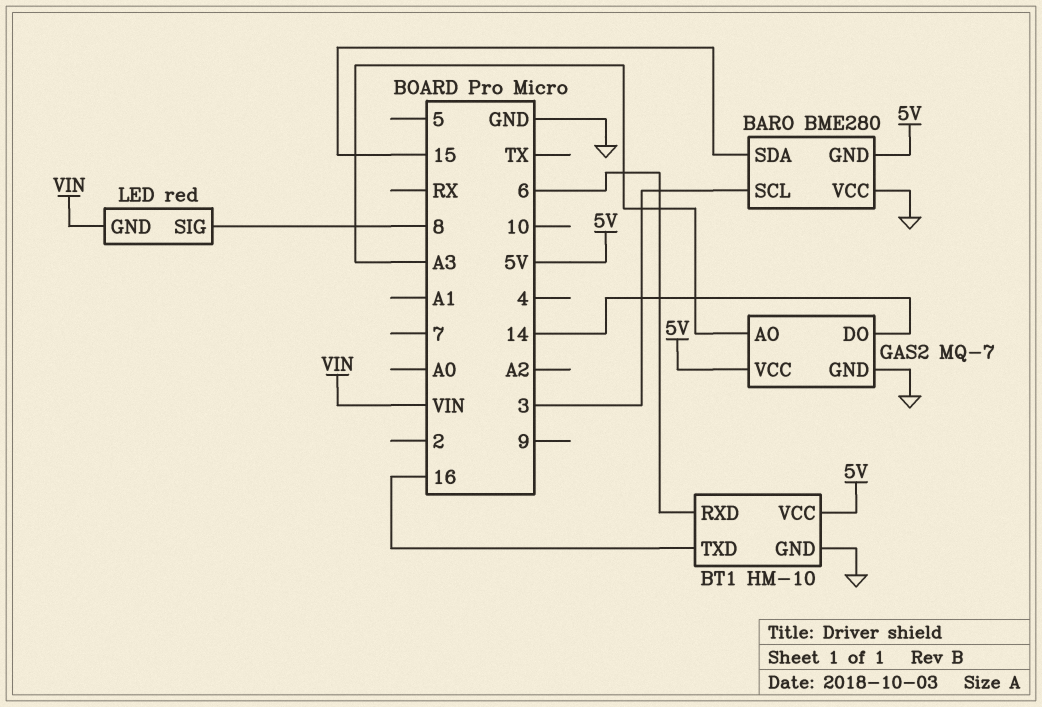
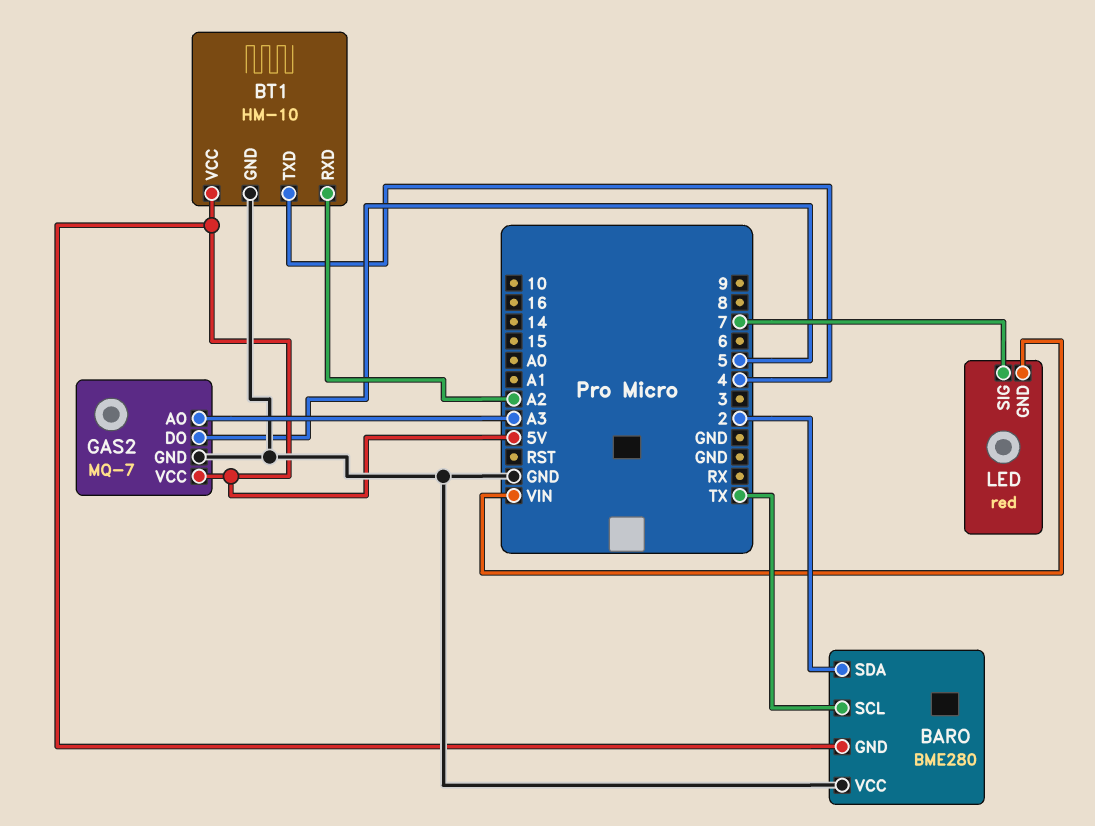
BARO pin SCL: 3 -> TX
BARO pin SDA: 15 -> 2
BT1 pin RXD: 6 -> A2
BT1 pin TXD: 16 -> 4
GAS2 pin DO: 14 -> 5
LED pin SIG: 8 -> 7

